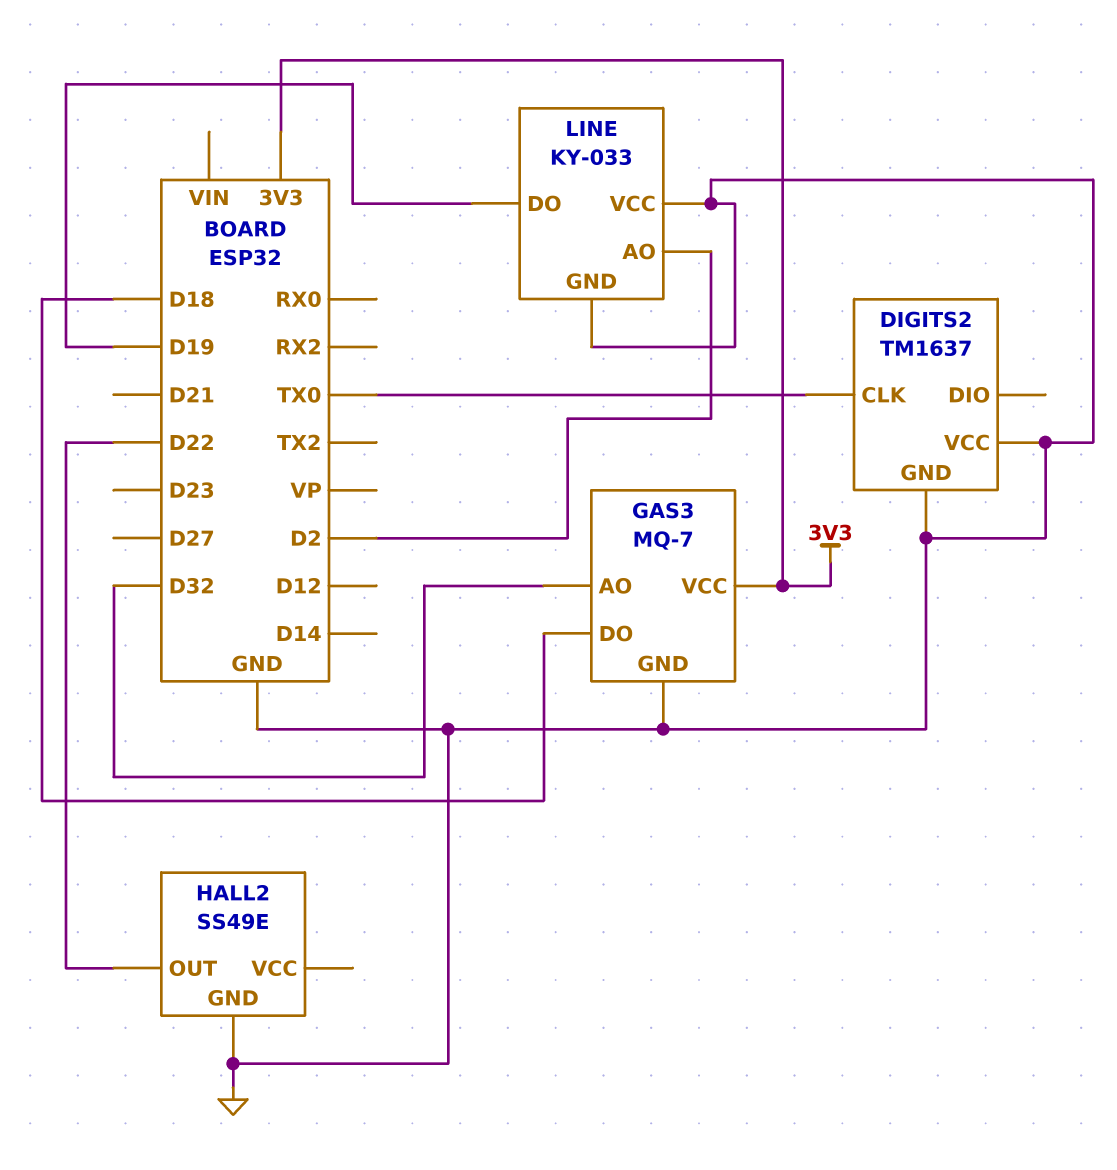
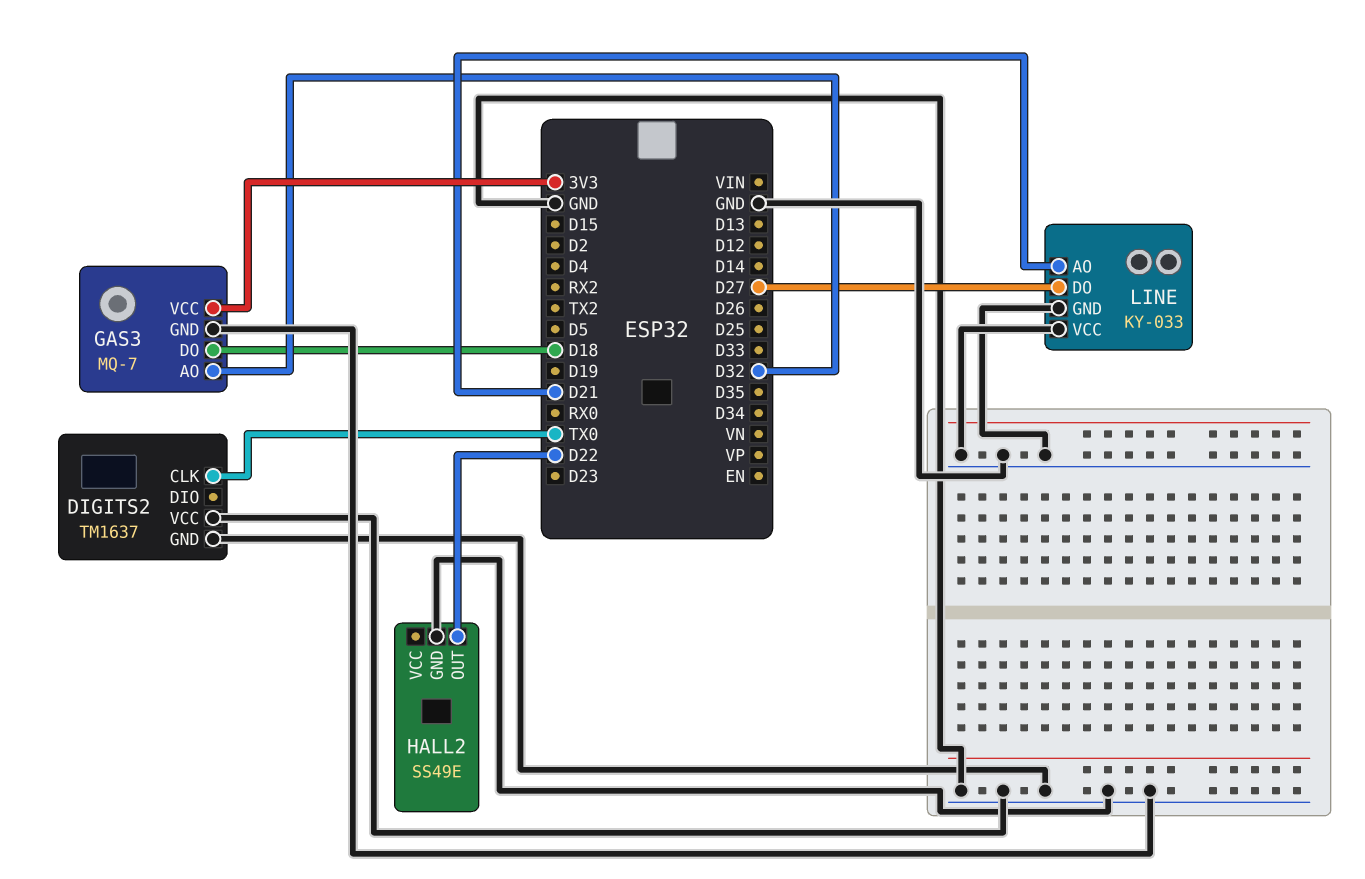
LINE pin AO: D2 -> D21
LINE pin DO: D19 -> D27

